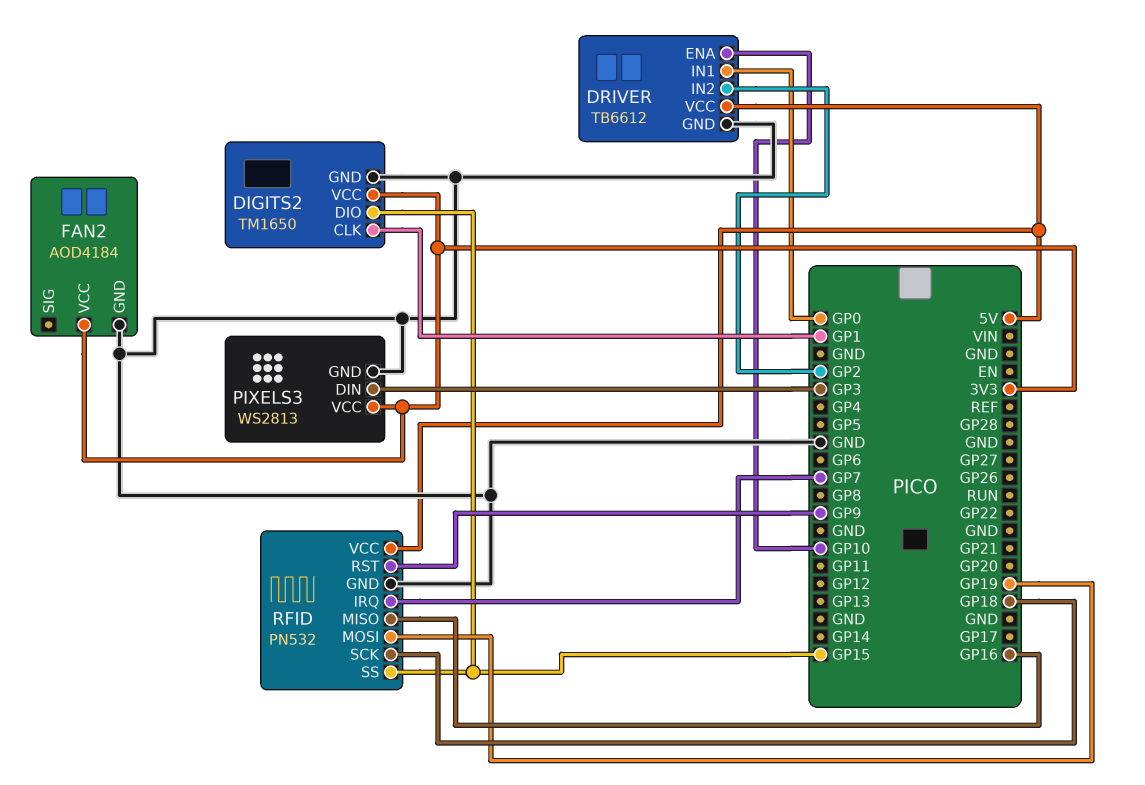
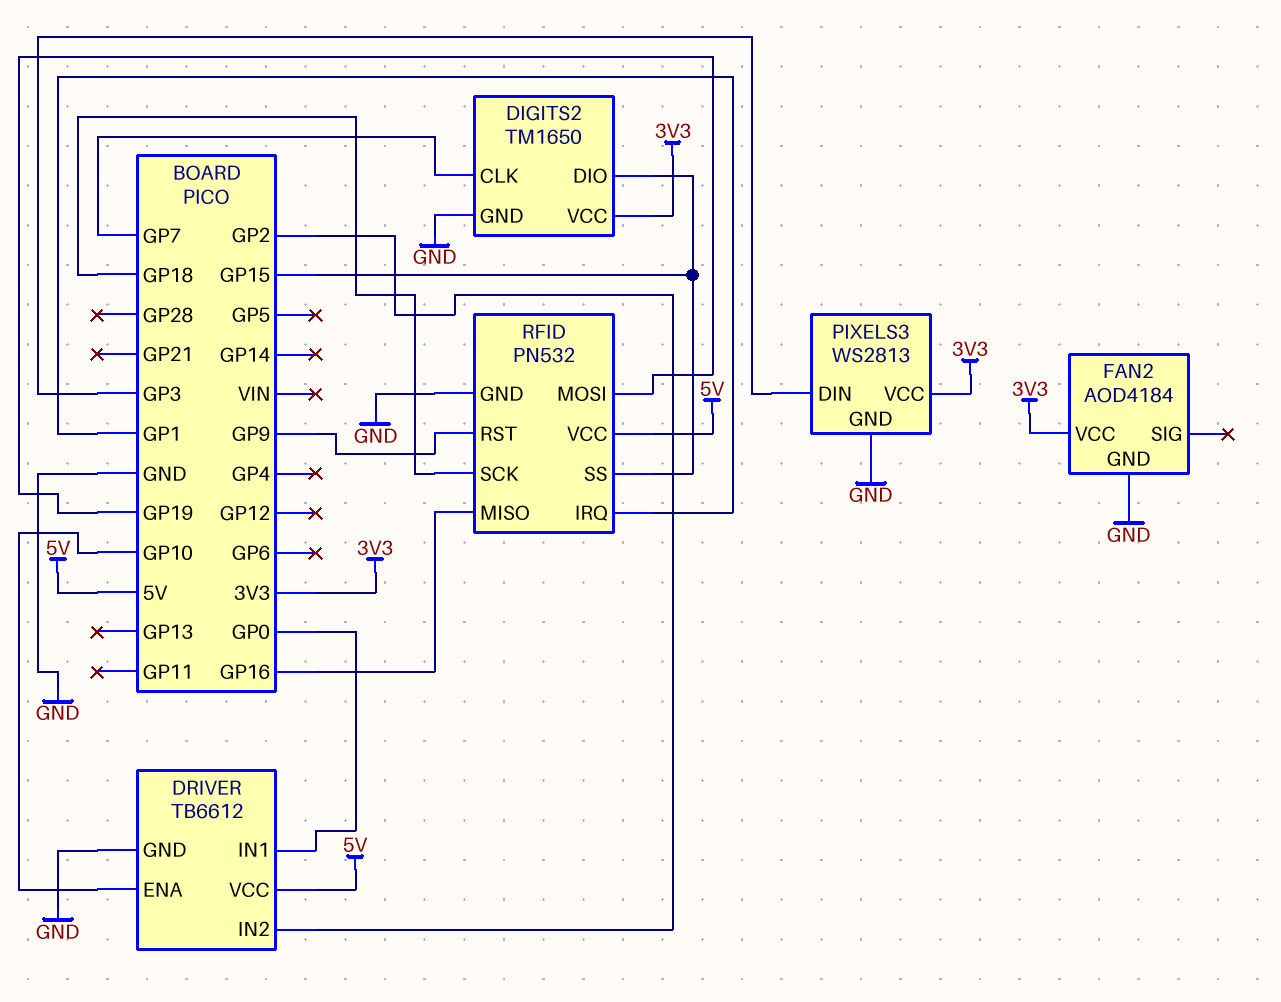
DIGITS2 pin CLK: GP1 -> GP7
RFID pin IRQ: GP7 -> GP1

